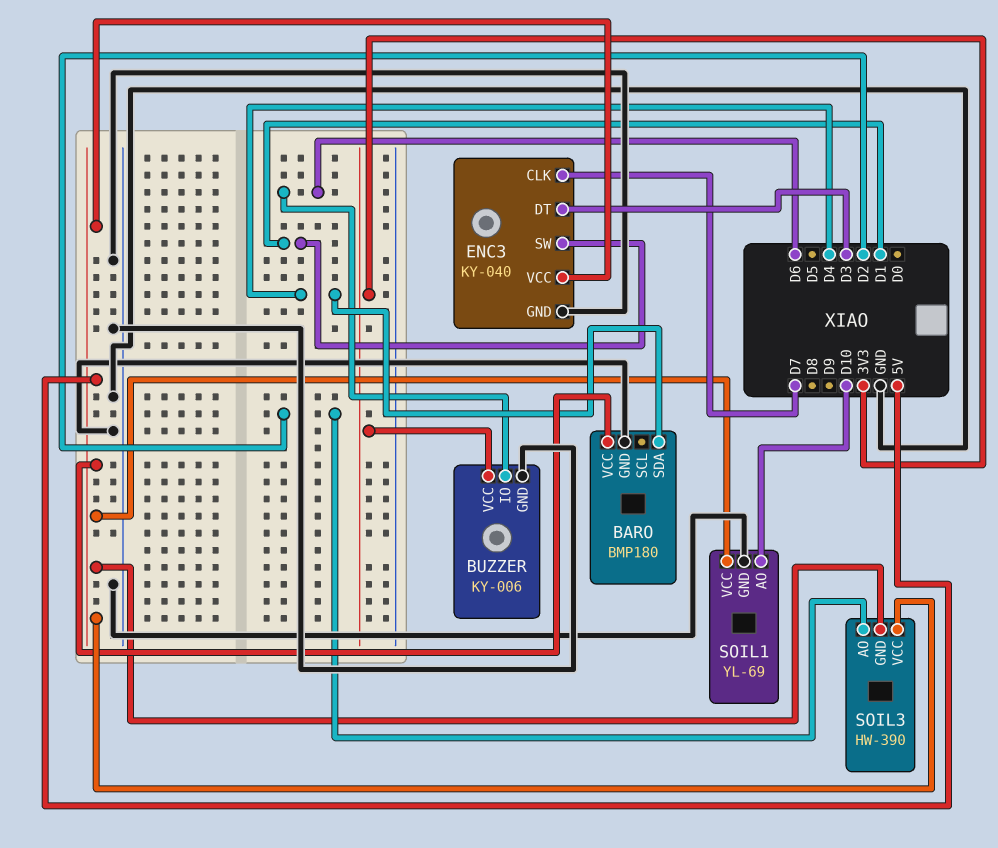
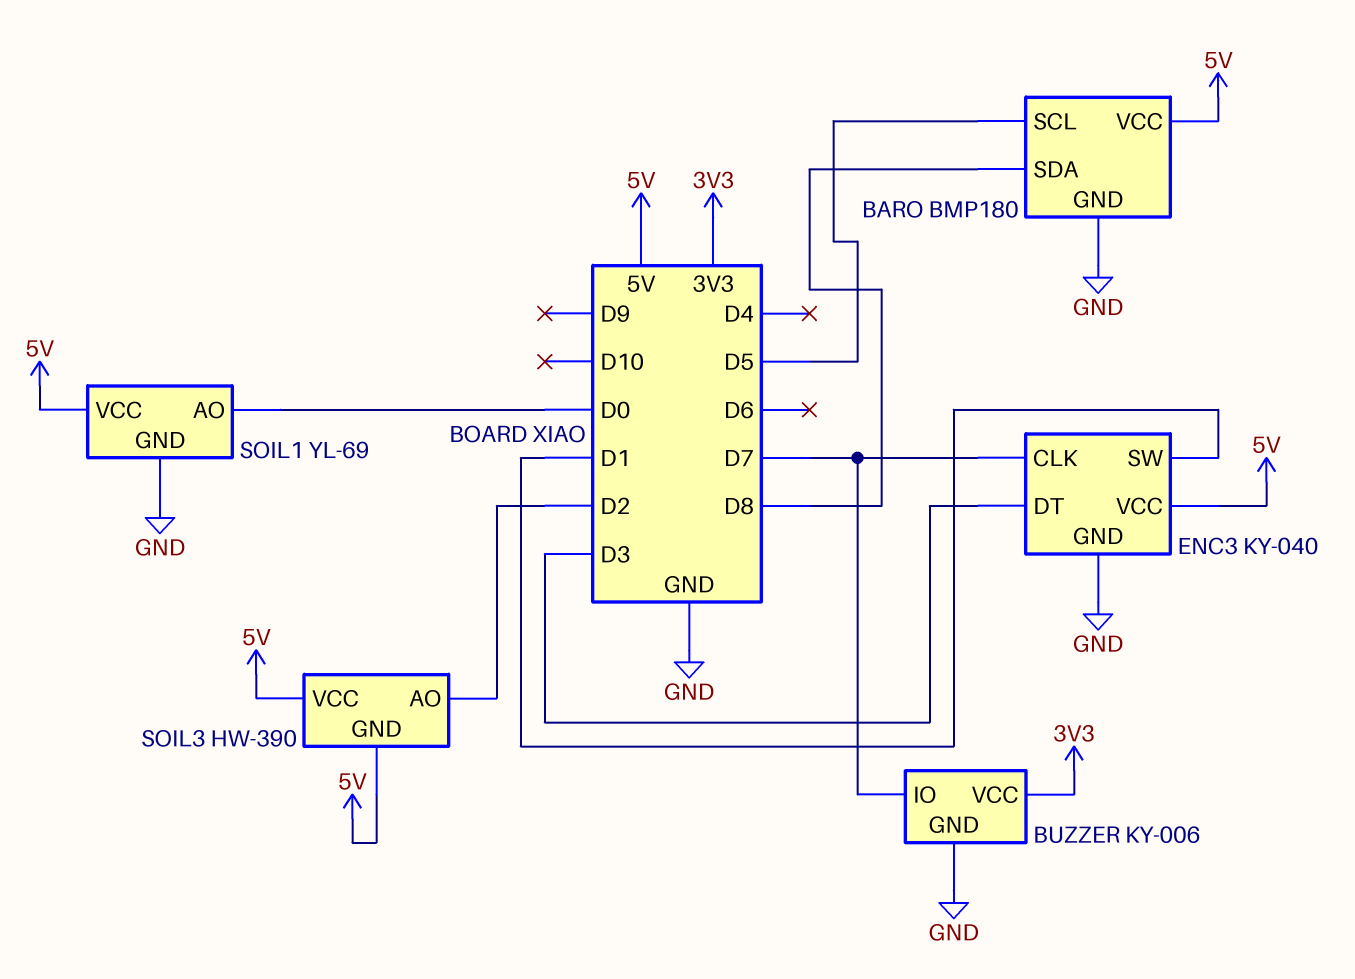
BARO pin SCL: none -> D5
BARO pin SDA: D4 -> D8
BUZZER pin IO: D6 -> D7
SOIL1 pin AO: D10 -> D0

